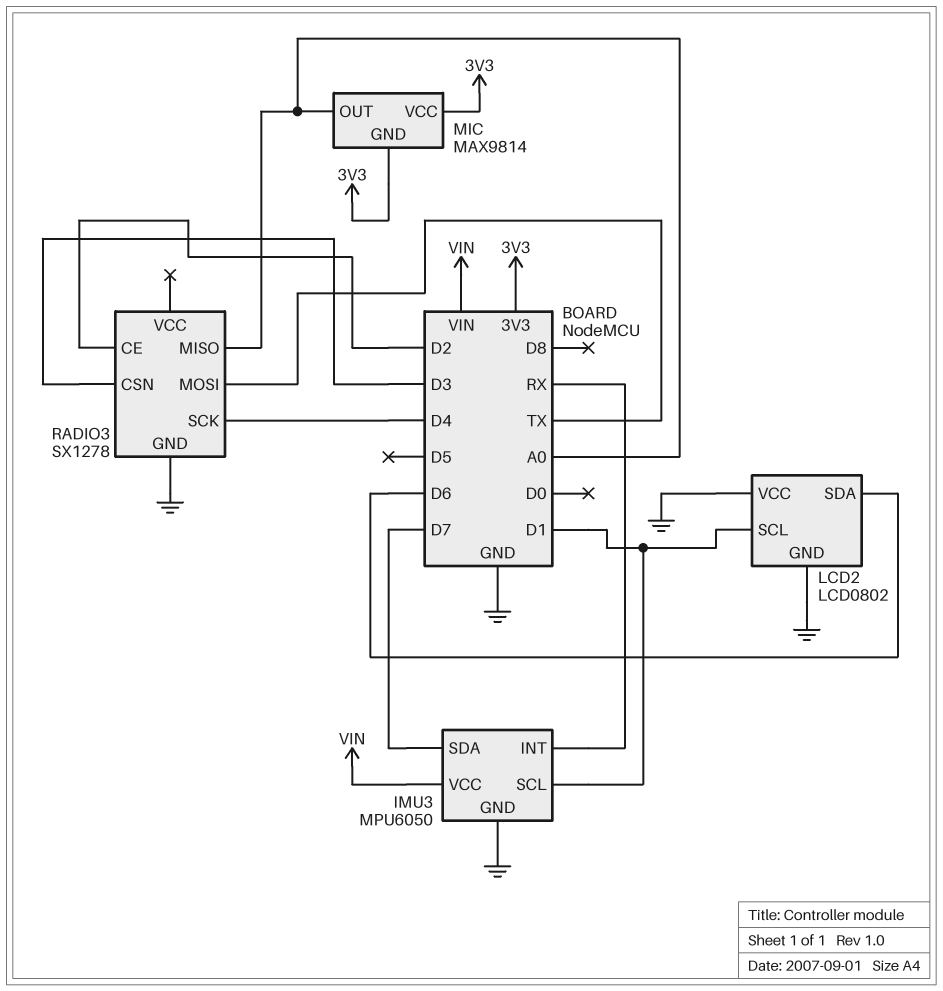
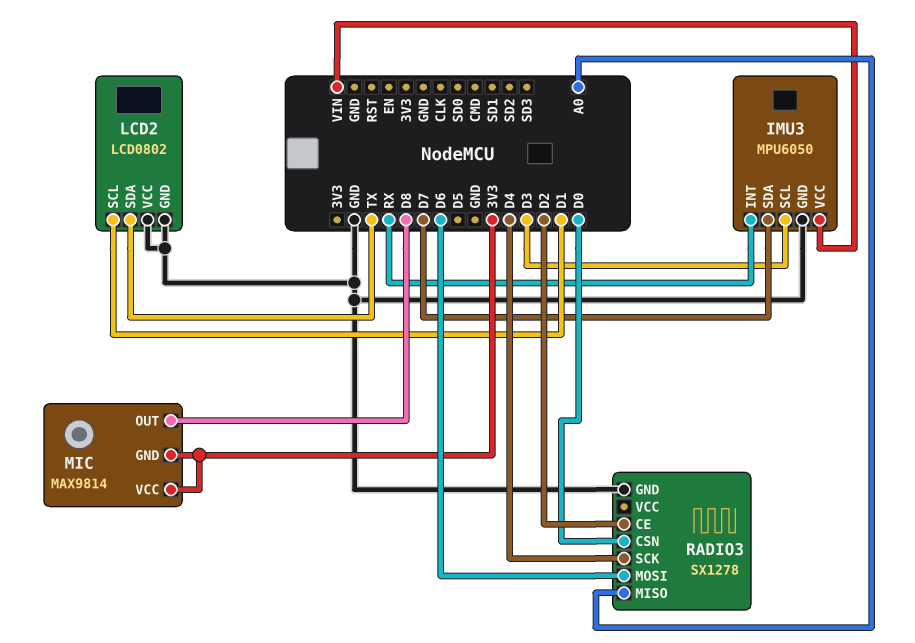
IMU3 pin SCL: D1 -> D3
LCD2 pin SDA: D6 -> TX
MIC pin OUT: A0 -> D8
RADIO3 pin CSN: D3 -> D0
RADIO3 pin MOSI: TX -> D6

